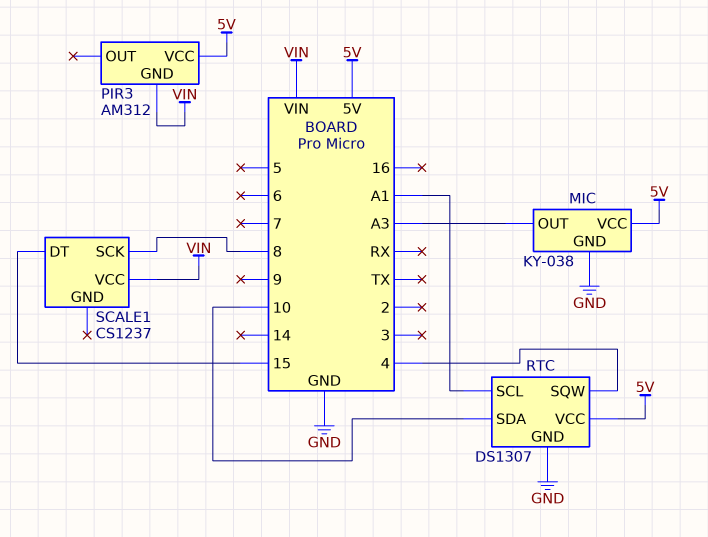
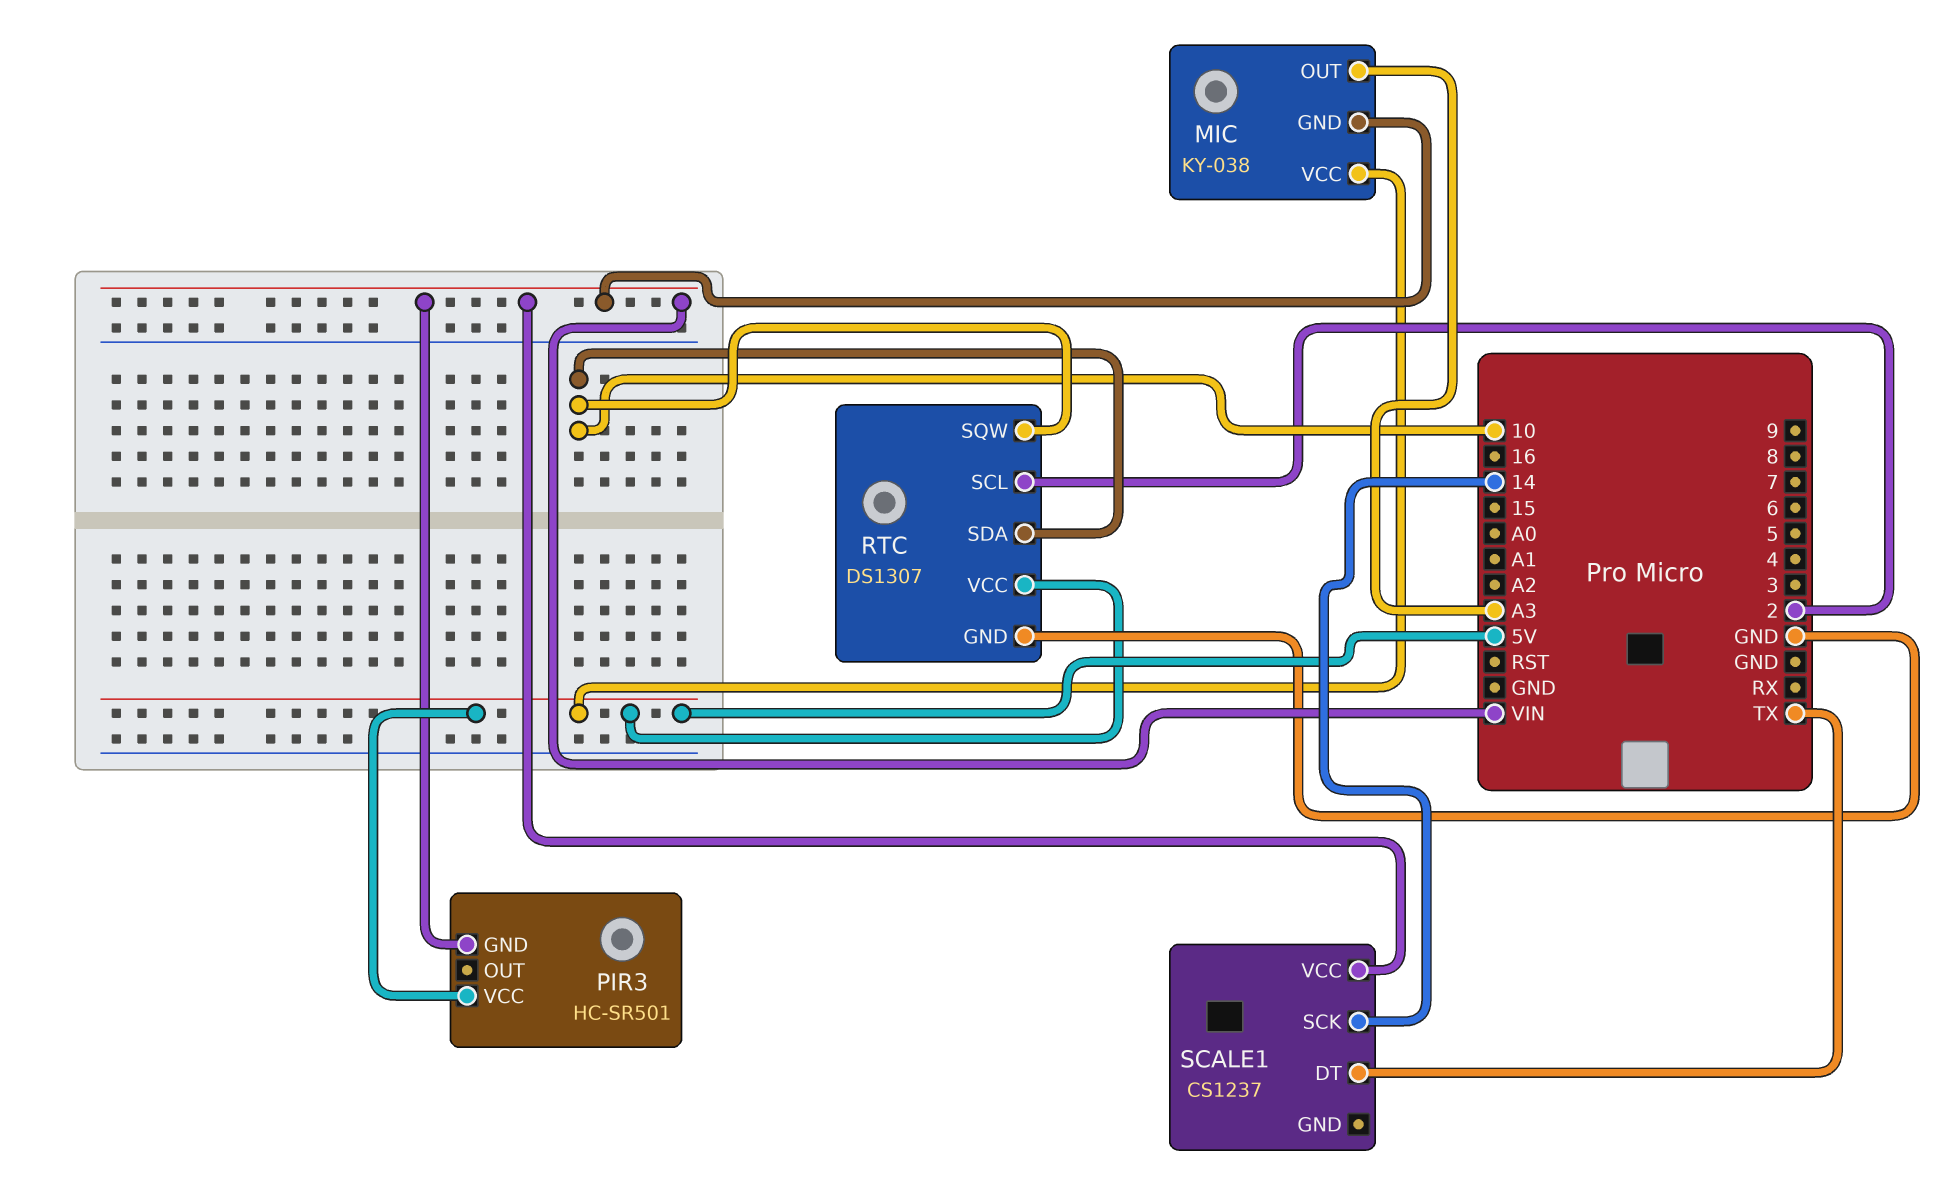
MIC pin GND: GND -> VIN
PIR3: AM312 -> HC-SR501
RTC pin SCL: A1 -> 2
RTC pin SQW: 4 -> 10
SCALE1 pin DT: 15 -> TX
SCALE1 pin SCK: 8 -> 14

